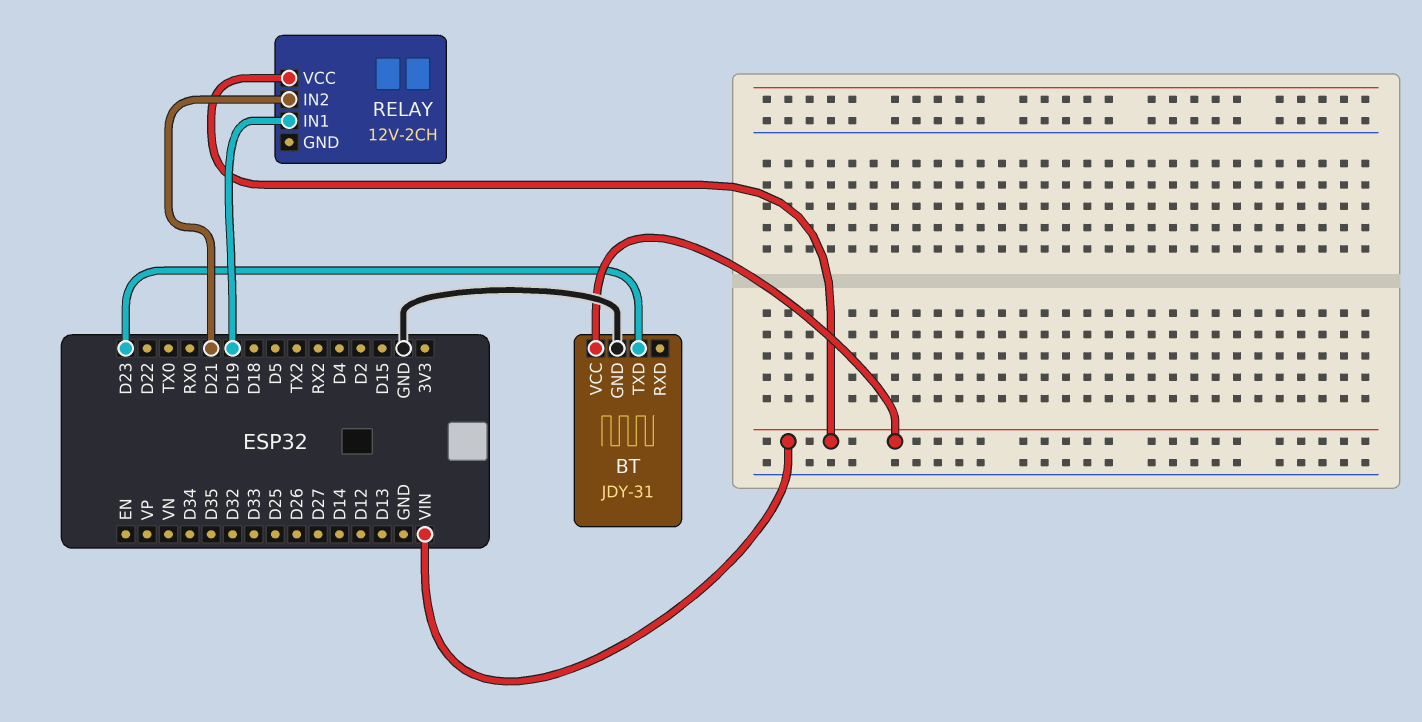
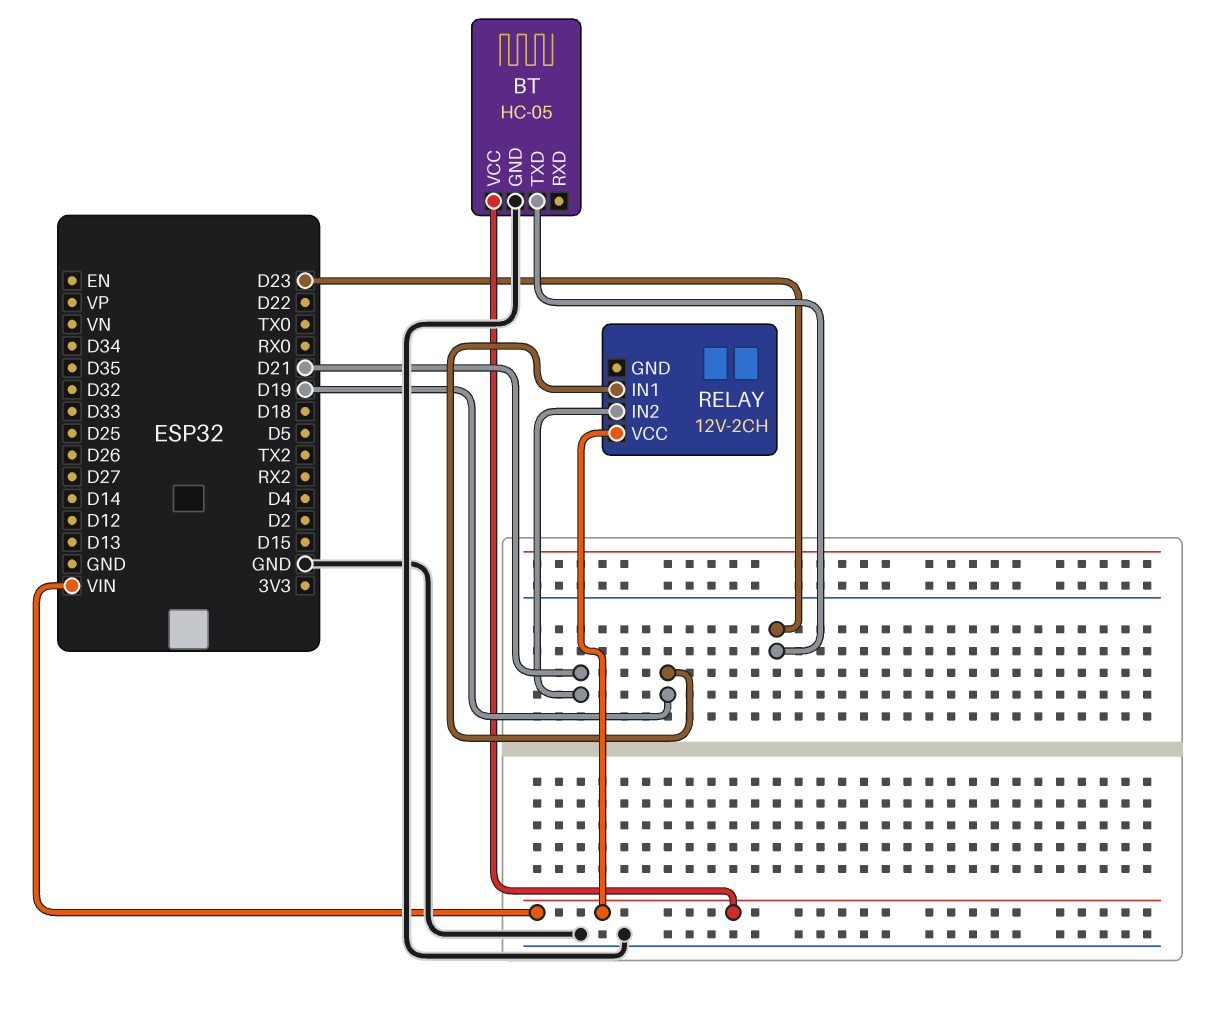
BT: JDY-31 -> HC-05

